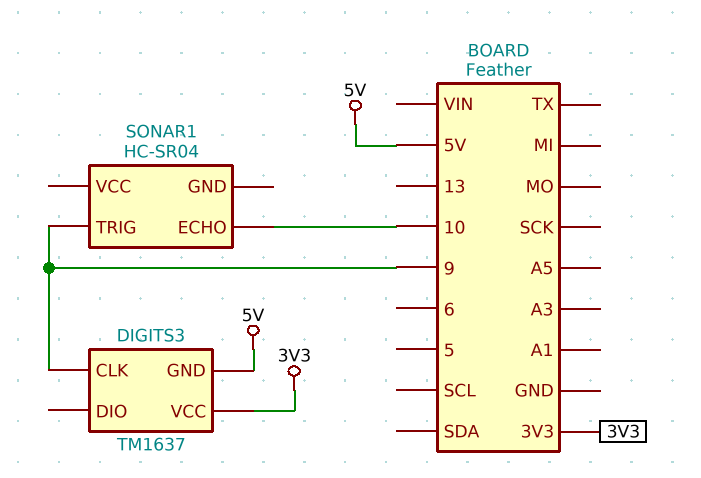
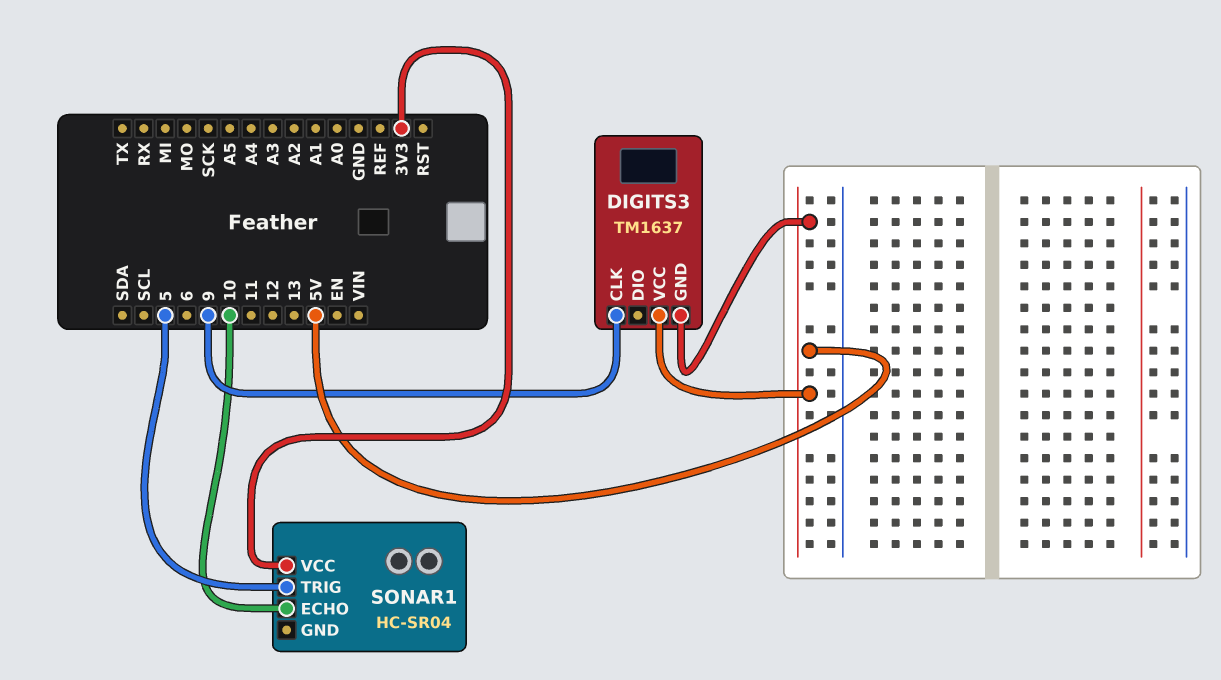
DIGITS3 pin VCC: 3V3 -> 5V
SONAR1 pin TRIG: 9 -> 5
SONAR1 pin VCC: none -> 3V3

